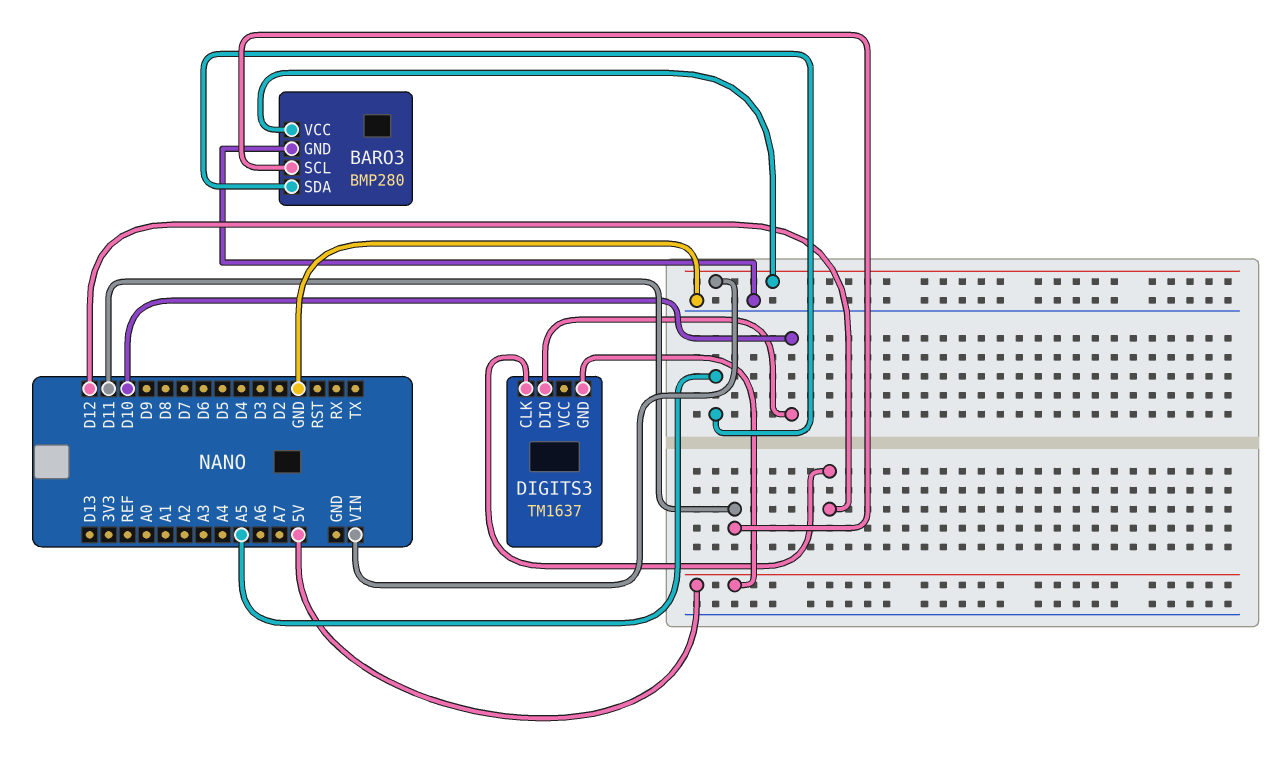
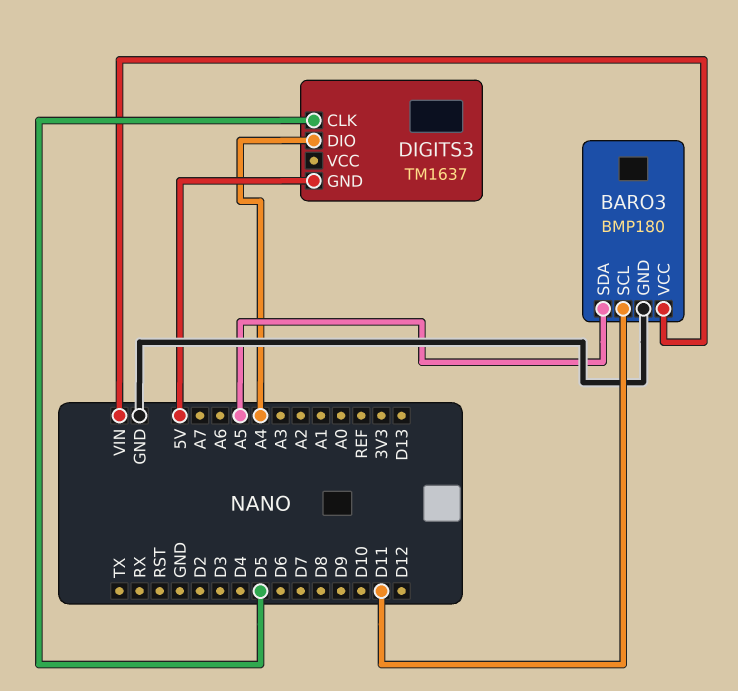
BARO3: BMP280 -> BMP180
DIGITS3 pin CLK: D12 -> D5
DIGITS3 pin DIO: D10 -> A4

